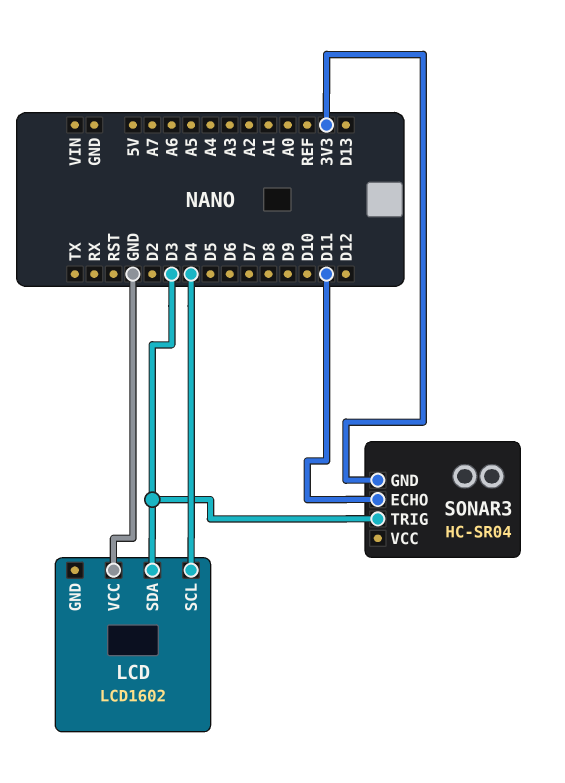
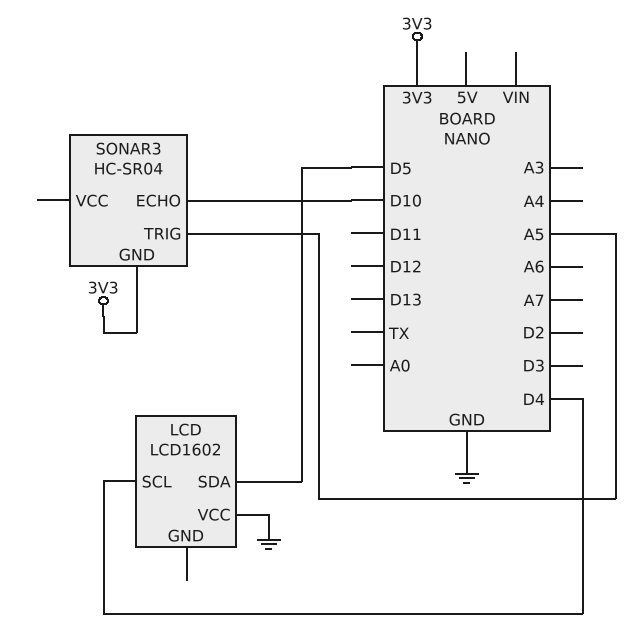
LCD pin SDA: D3 -> D5
SONAR3 pin ECHO: D11 -> D10
SONAR3 pin TRIG: D3 -> A5

